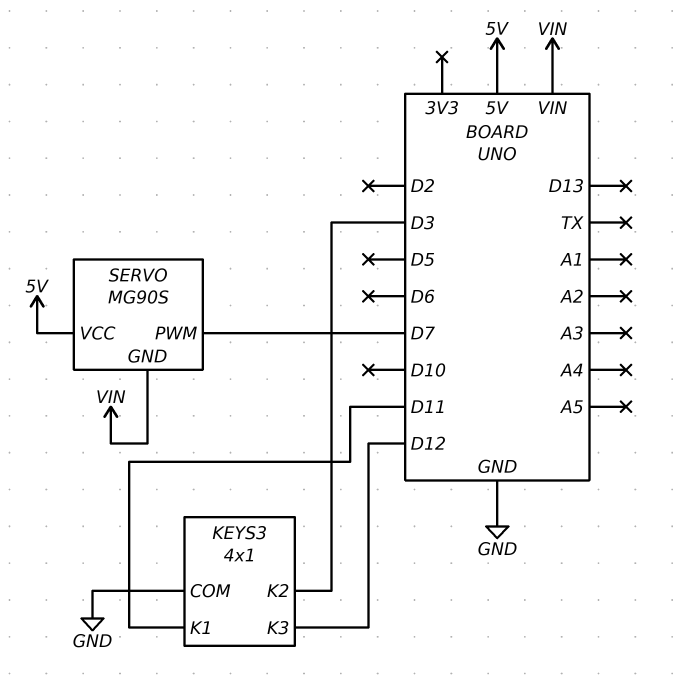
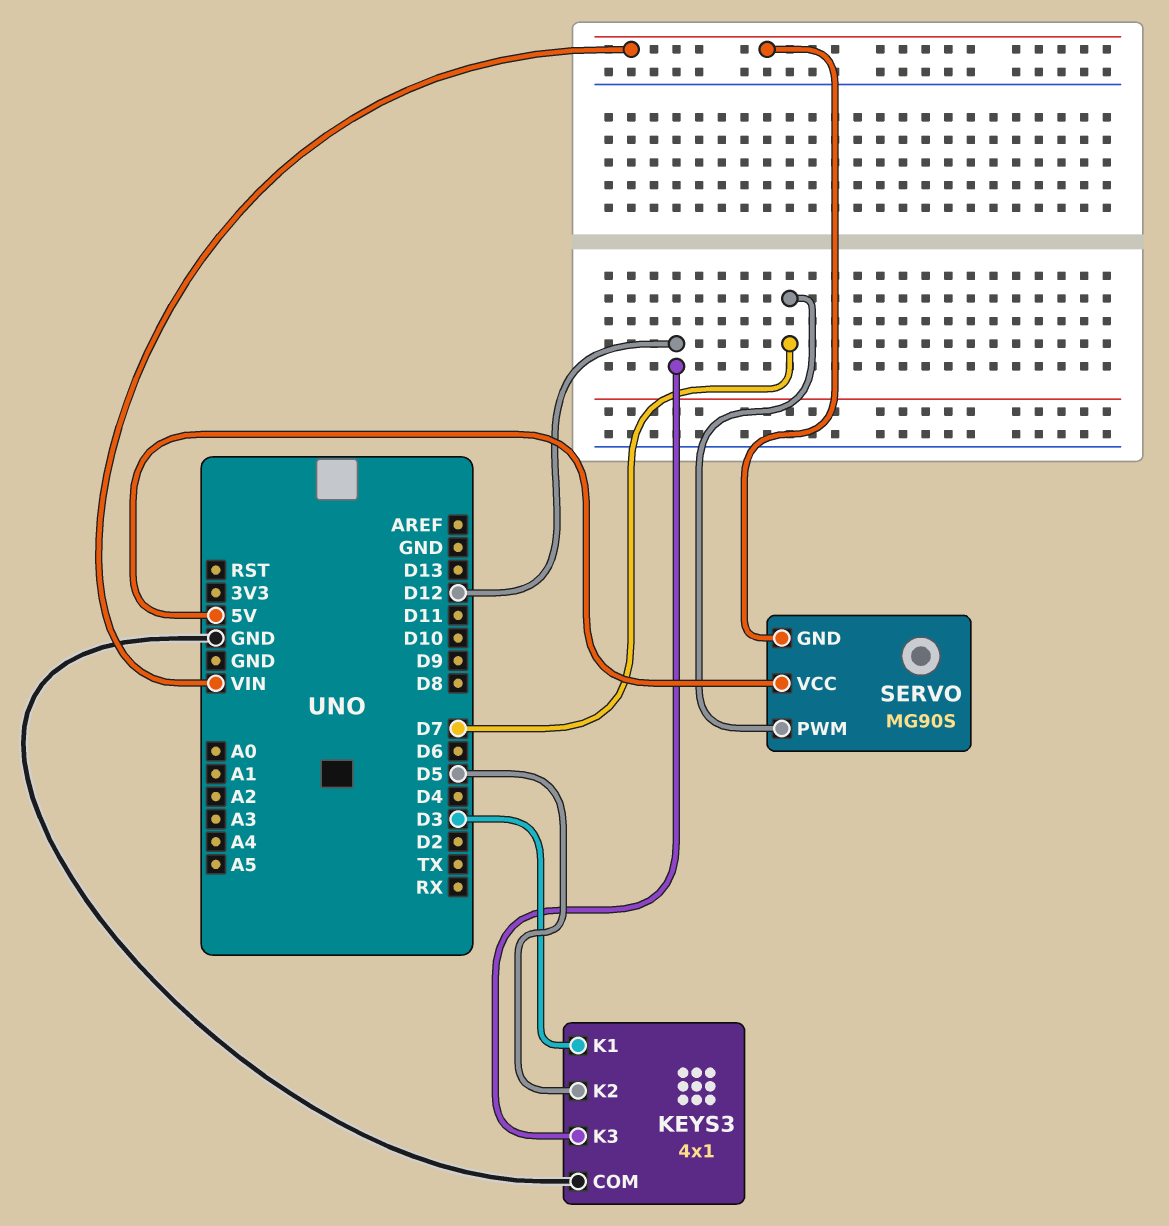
KEYS3 pin K1: D11 -> D3
KEYS3 pin K2: D3 -> D5

